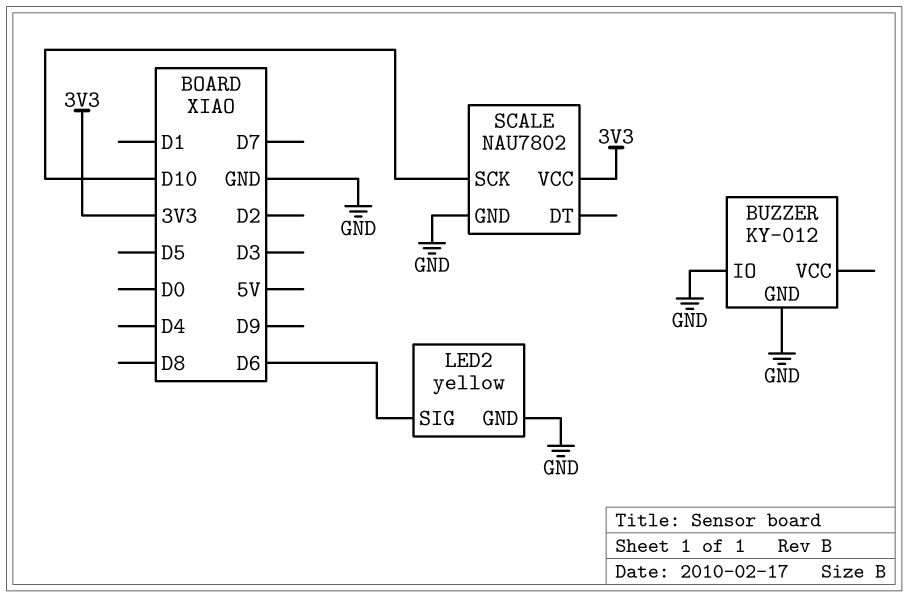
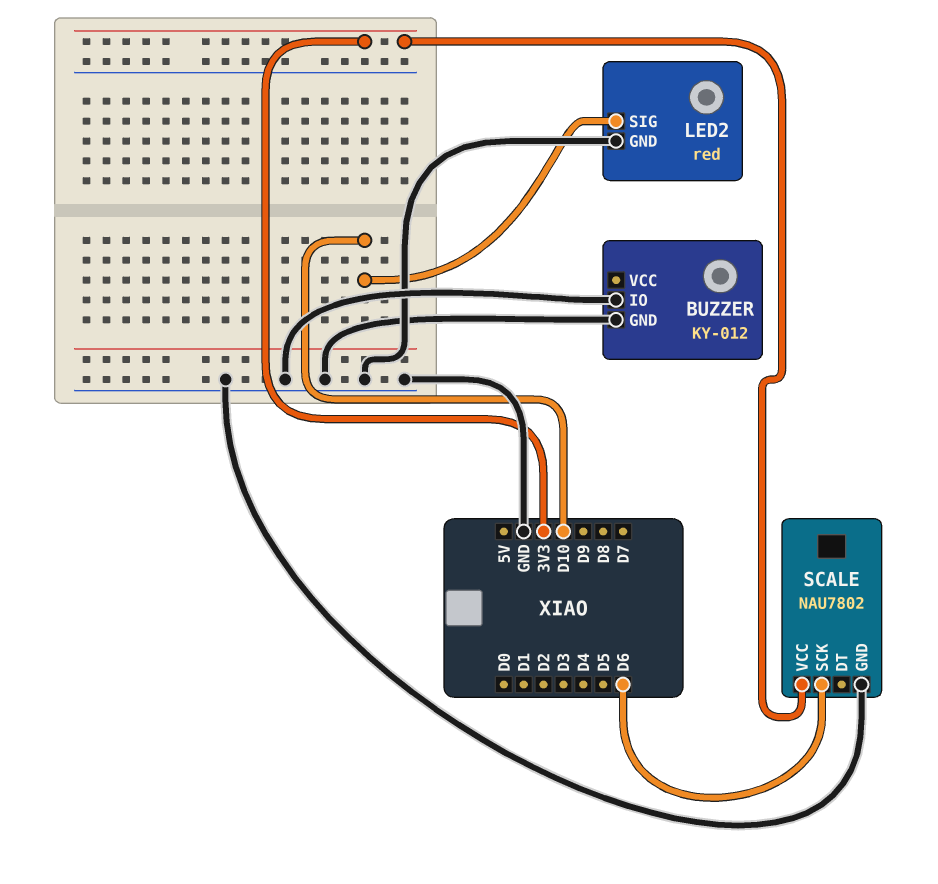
LED2: yellow -> red
LED2 pin SIG: D6 -> D10
SCALE pin SCK: D10 -> D6

